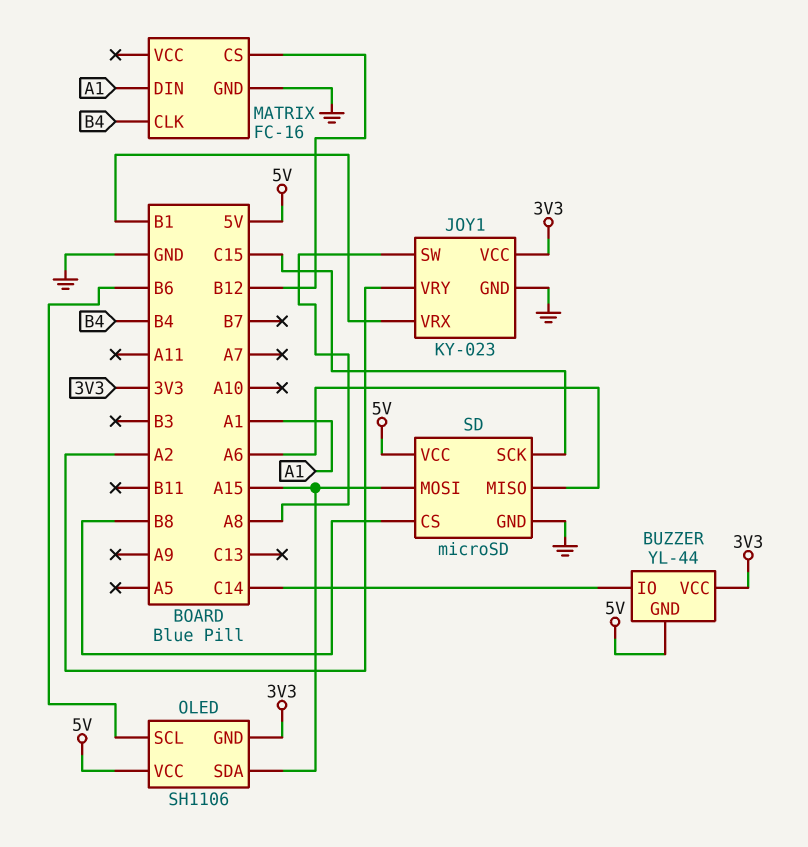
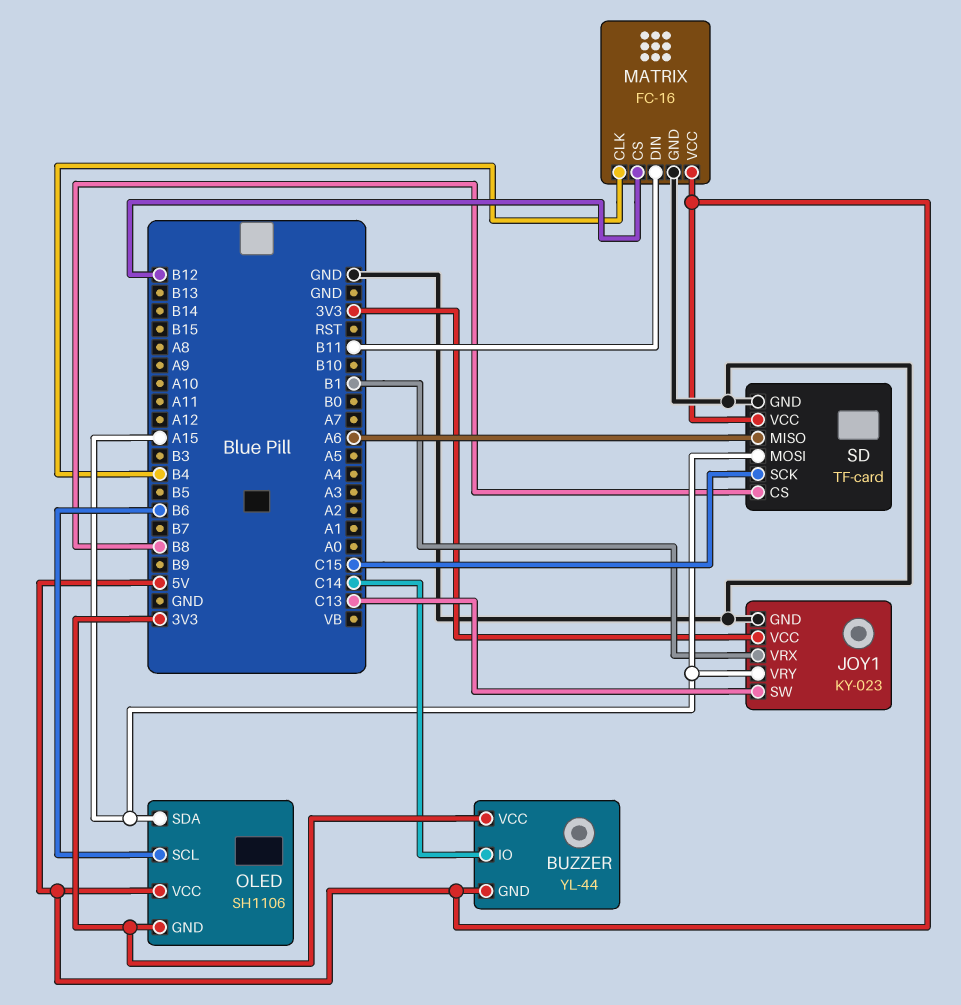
JOY1 pin SW: A8 -> C13
JOY1 pin VRY: A2 -> A15
MATRIX pin DIN: A1 -> B11
MATRIX pin VCC: none -> 5V
SD: microSD -> TF-card

